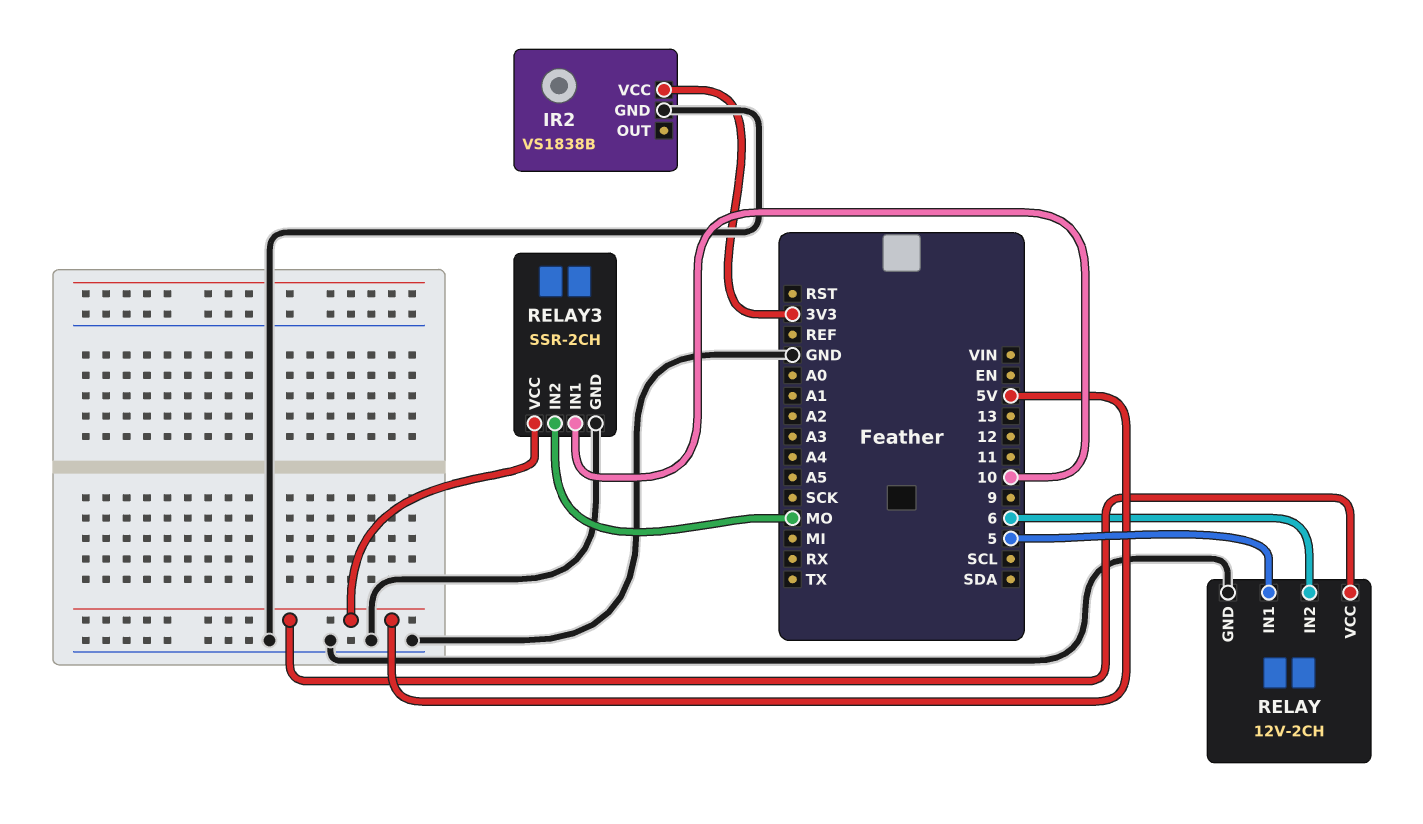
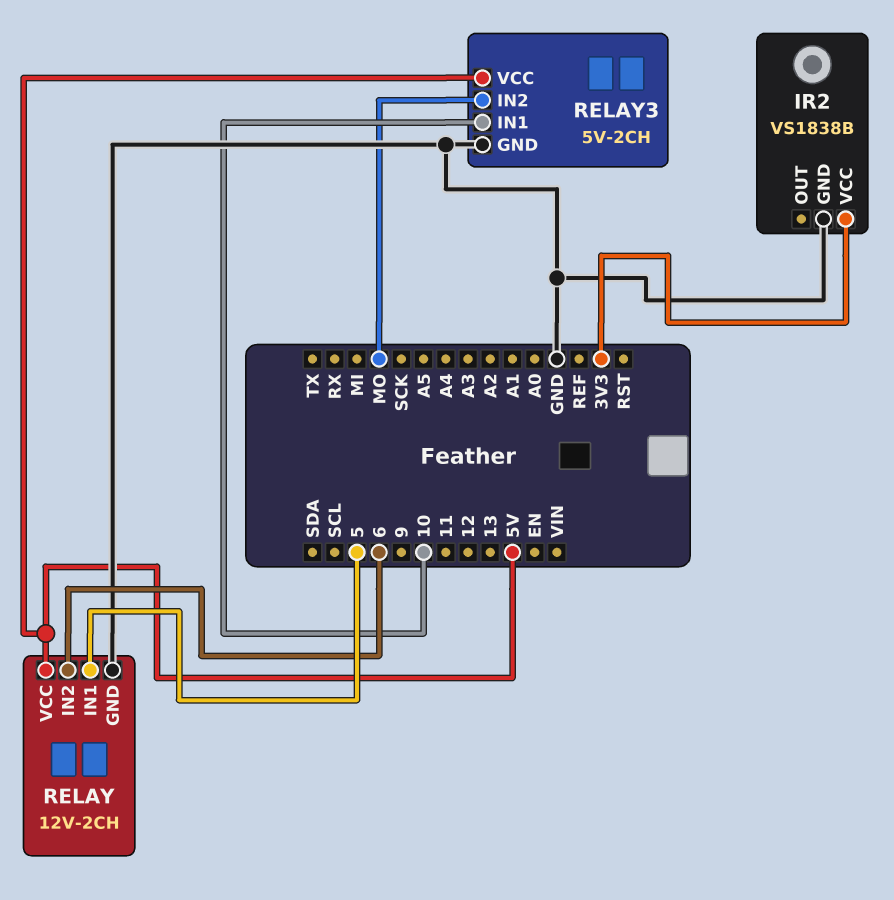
RELAY3: SSR-2CH -> 5V-2CH

